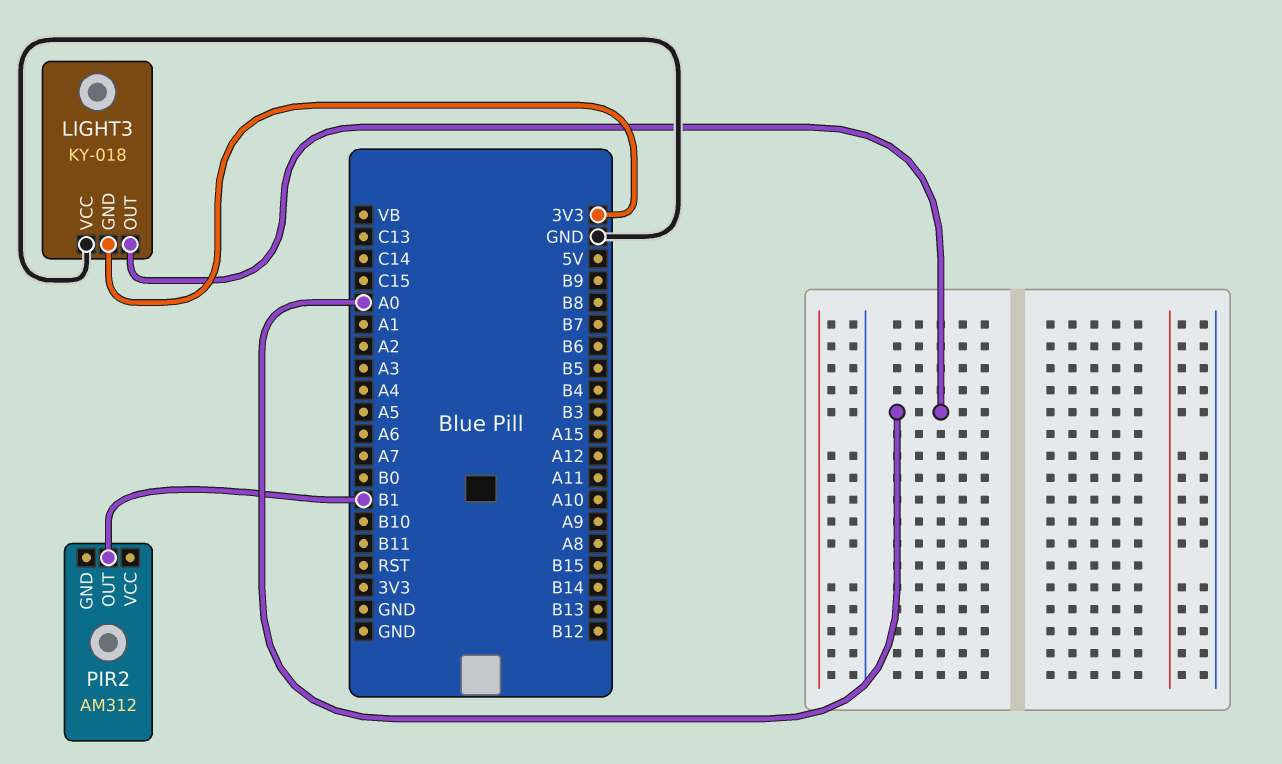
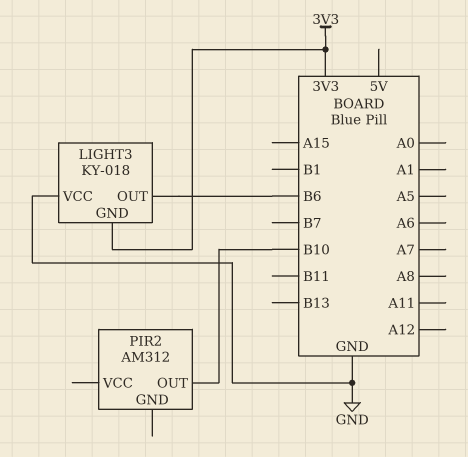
LIGHT3 pin OUT: A0 -> B6
PIR2 pin OUT: B1 -> B10

